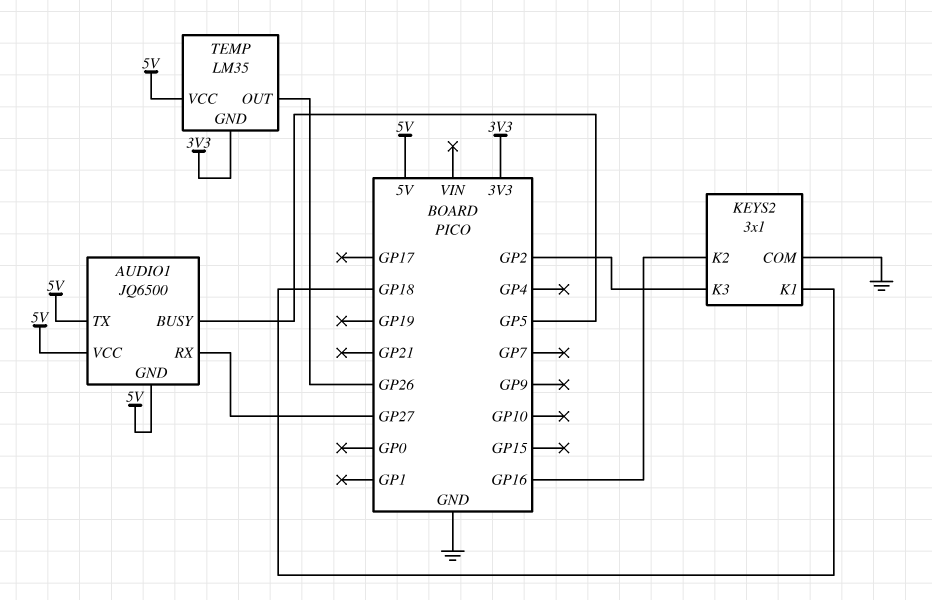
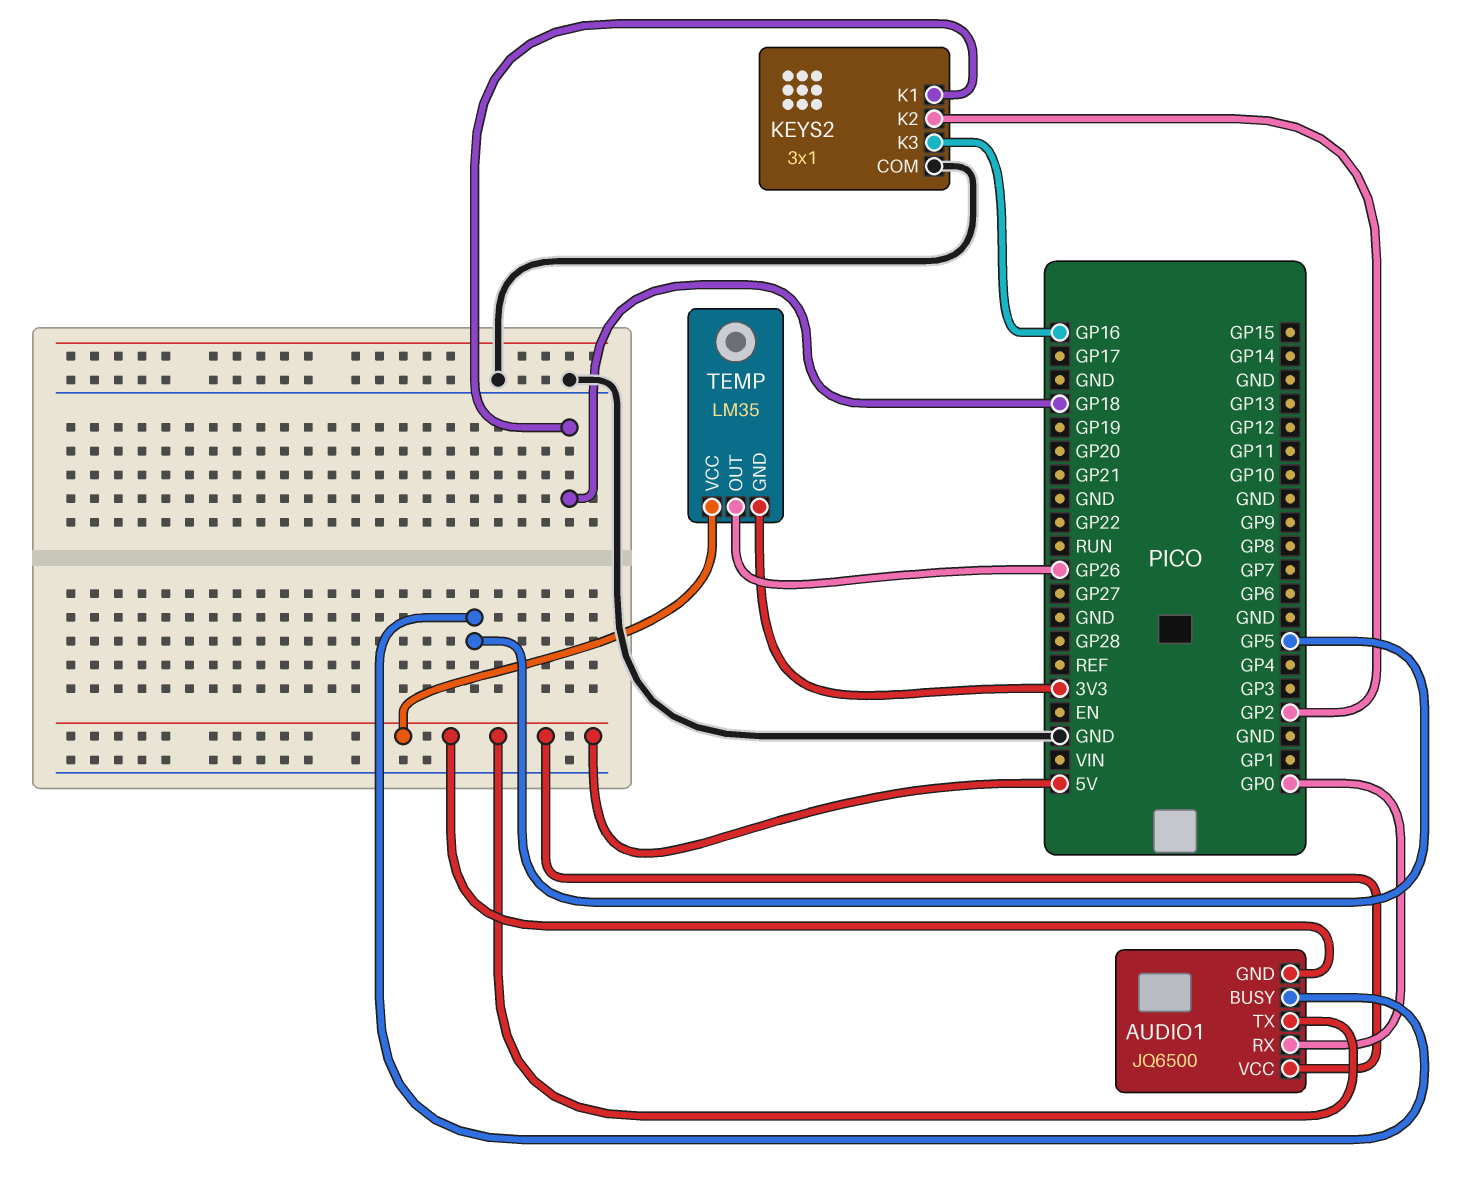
AUDIO1 pin RX: GP27 -> GP0
KEYS2 pin K2: GP16 -> GP2
KEYS2 pin K3: GP2 -> GP16

